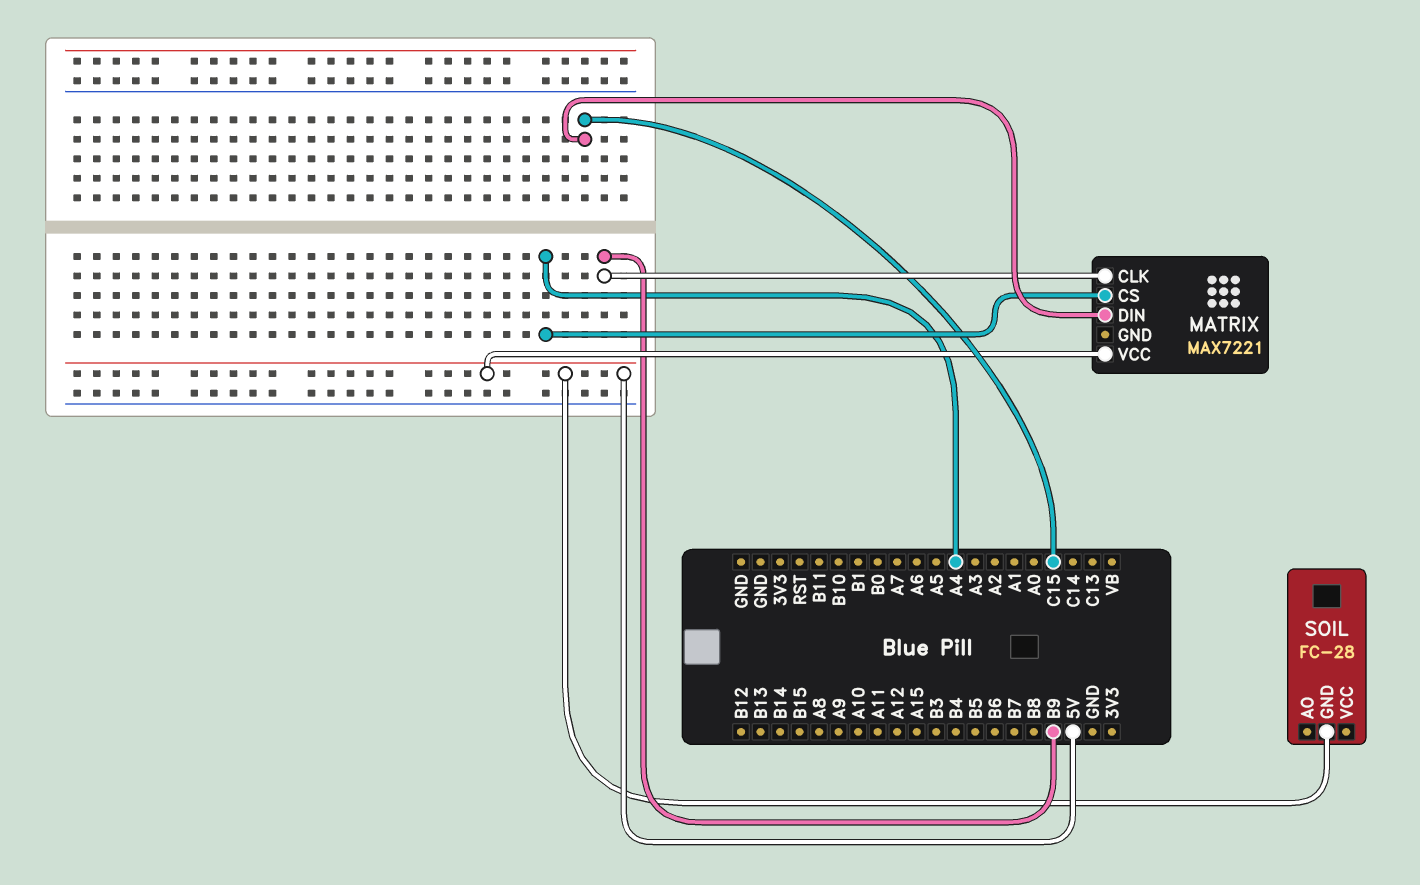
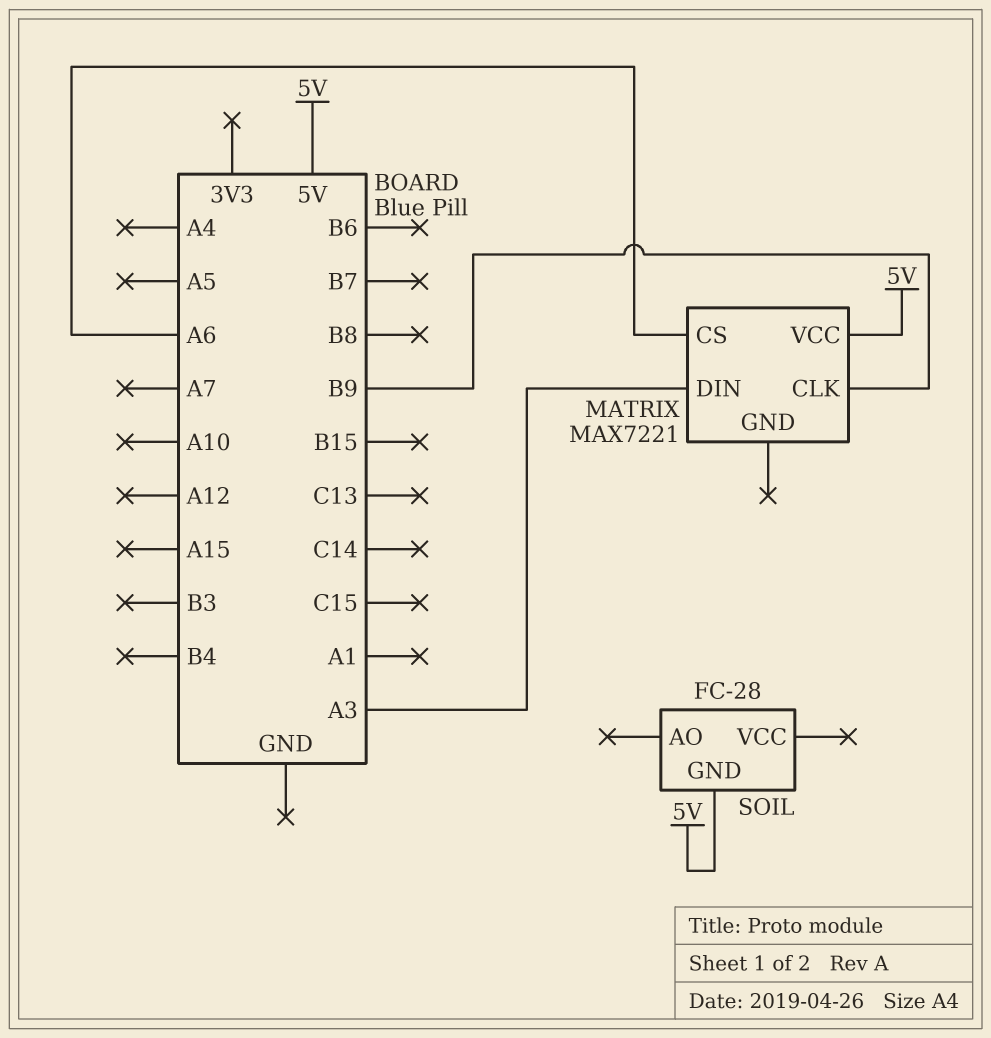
MATRIX pin CS: A4 -> A6
MATRIX pin DIN: C15 -> A3

